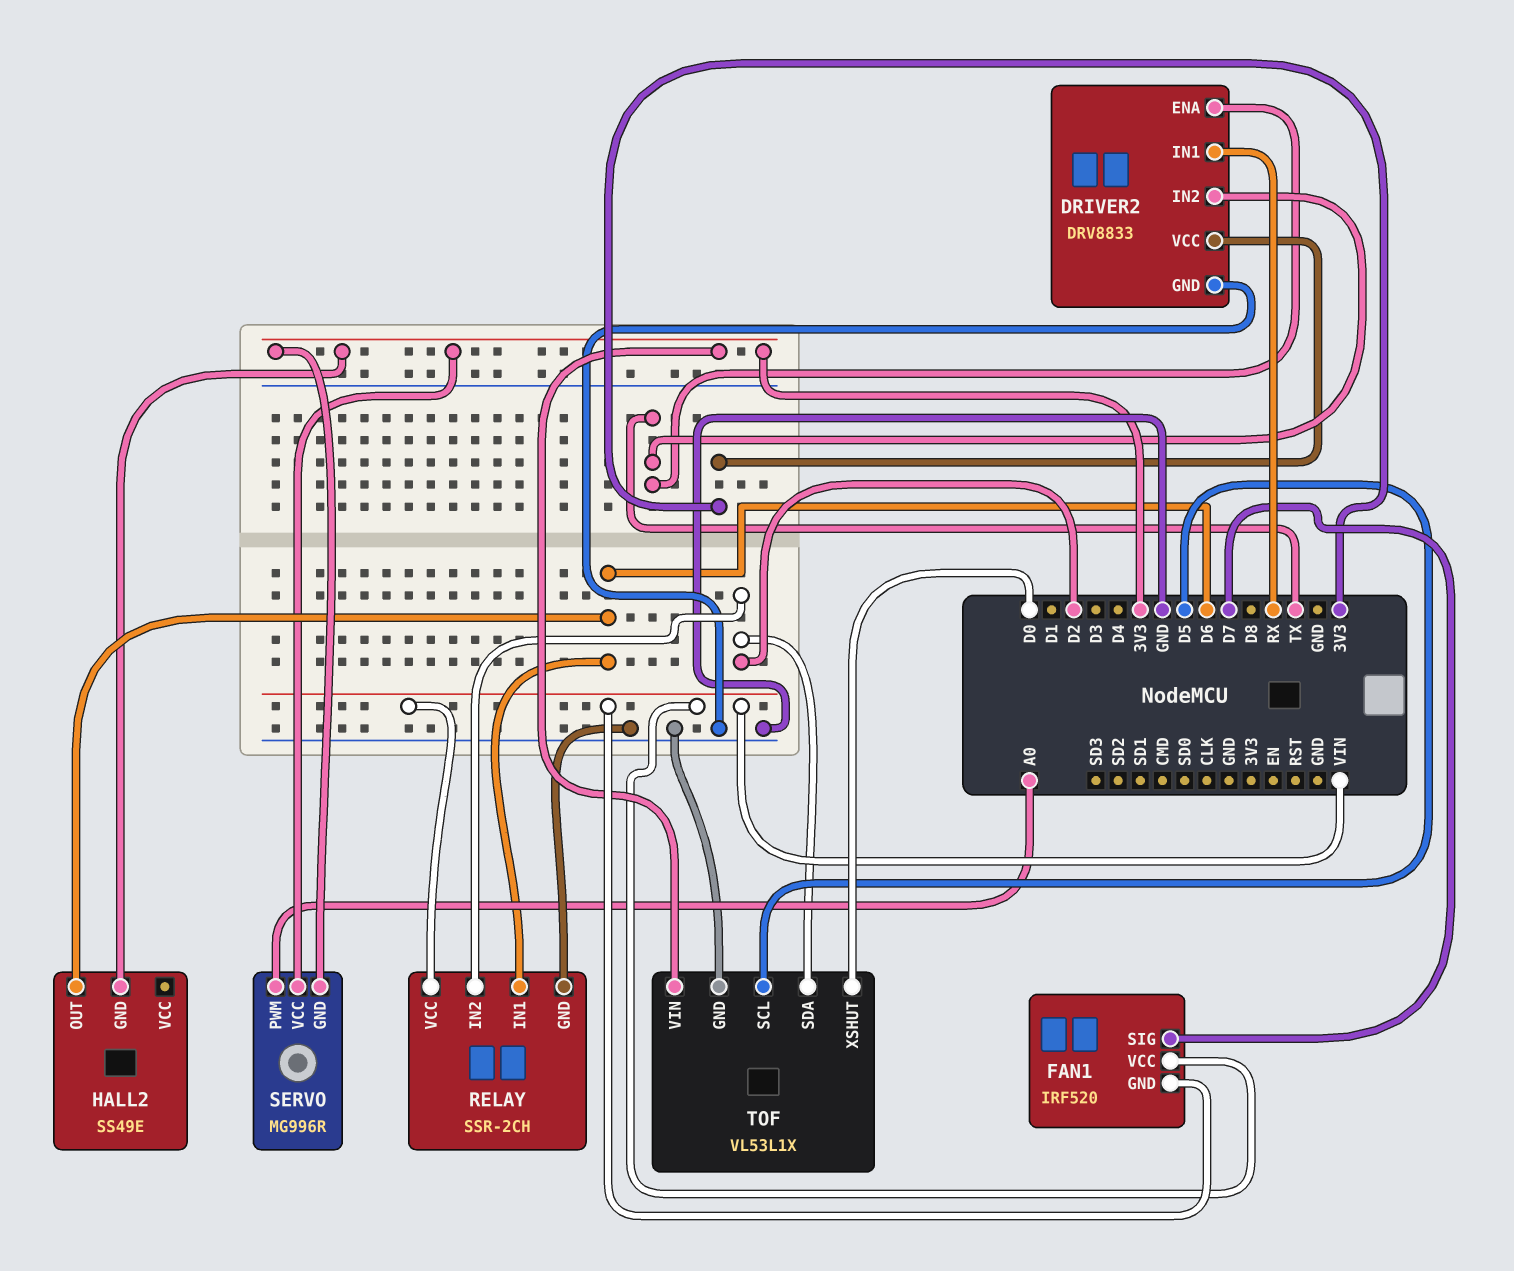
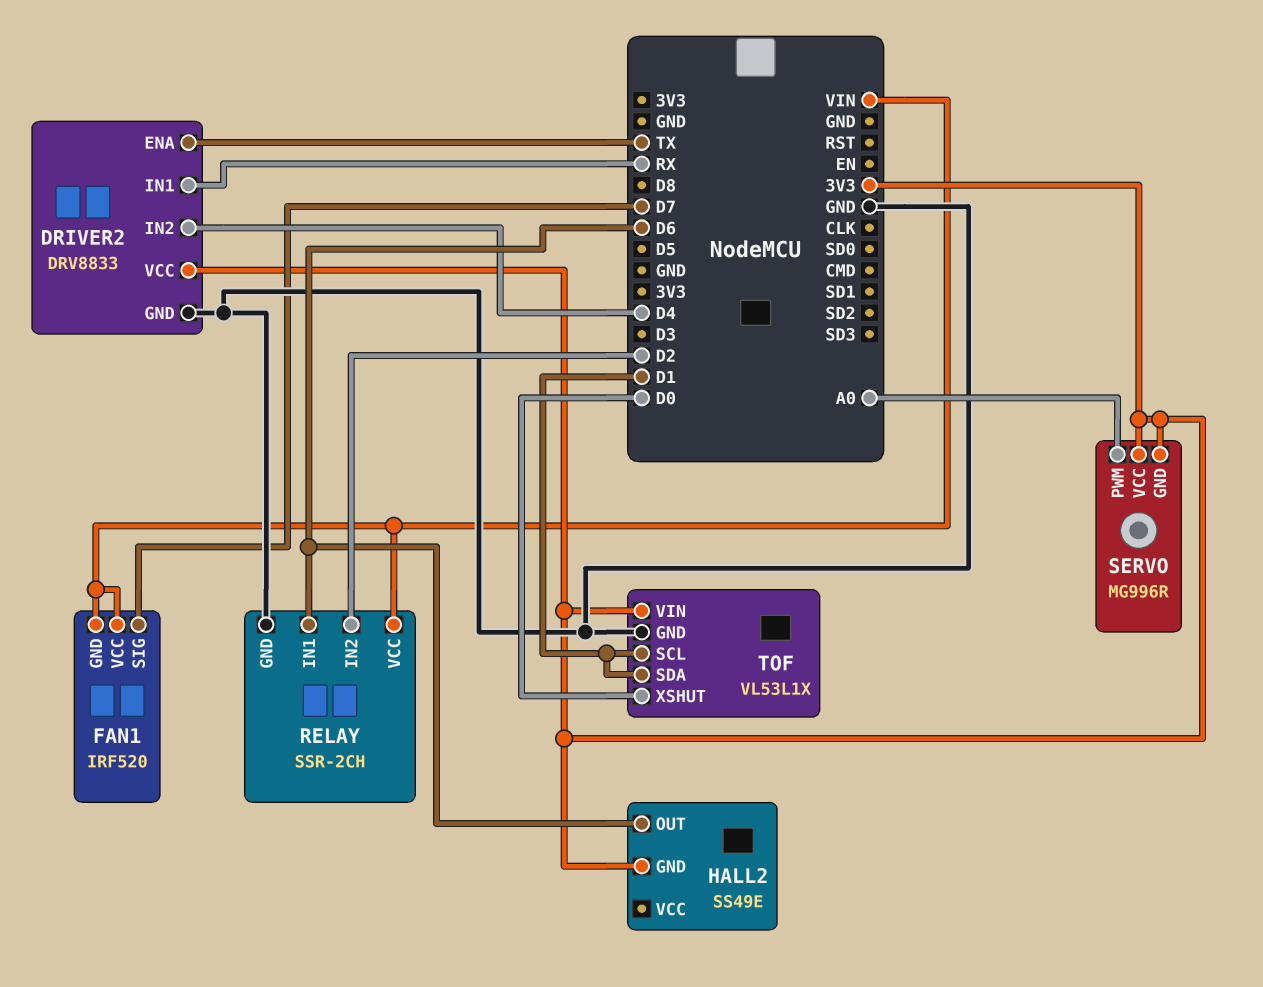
DRIVER2 pin IN2: TX -> D4
TOF pin SCL: D5 -> D1
TOF pin SDA: D2 -> D1

